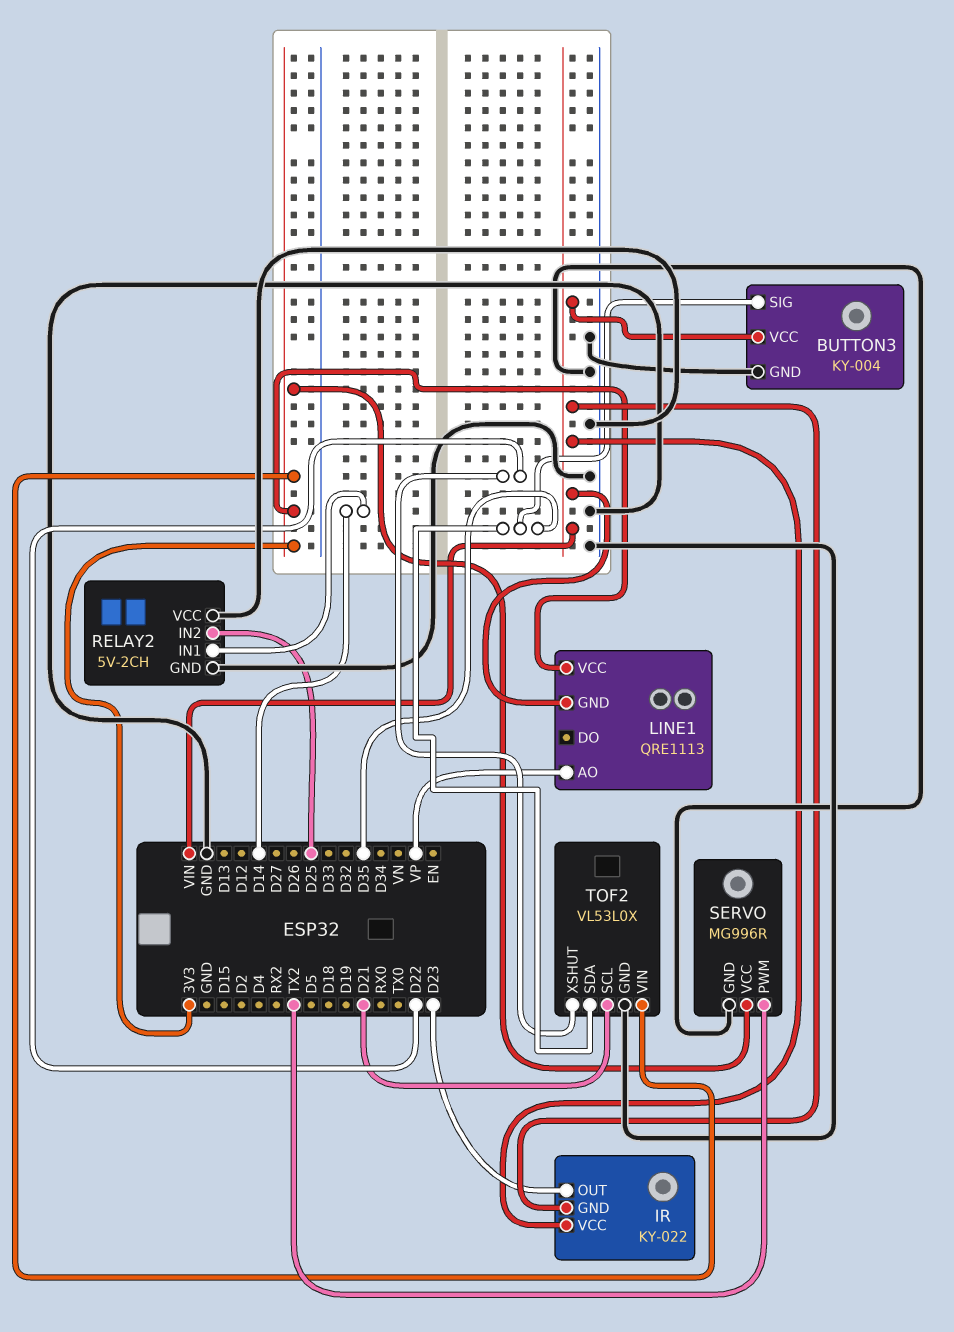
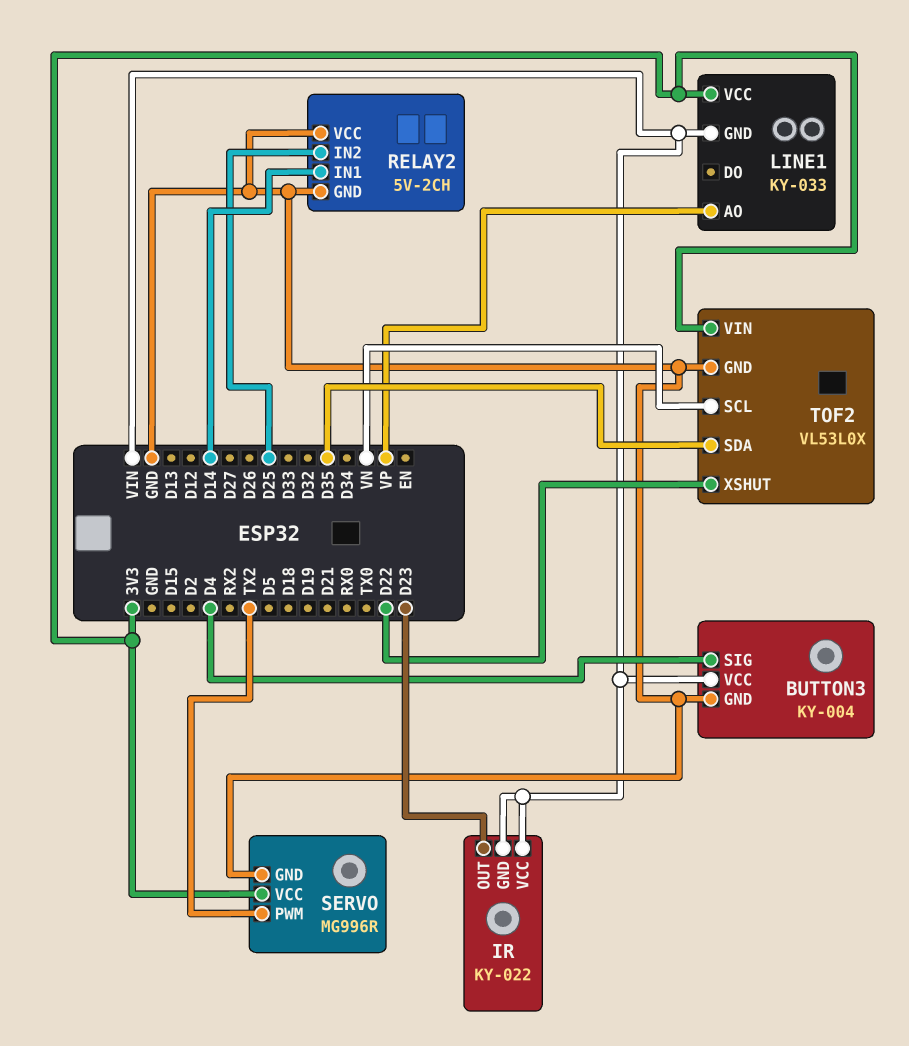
BUTTON3 pin SIG: D35 -> D4
LINE1: QRE1113 -> KY-033
TOF2 pin SCL: D21 -> VN

